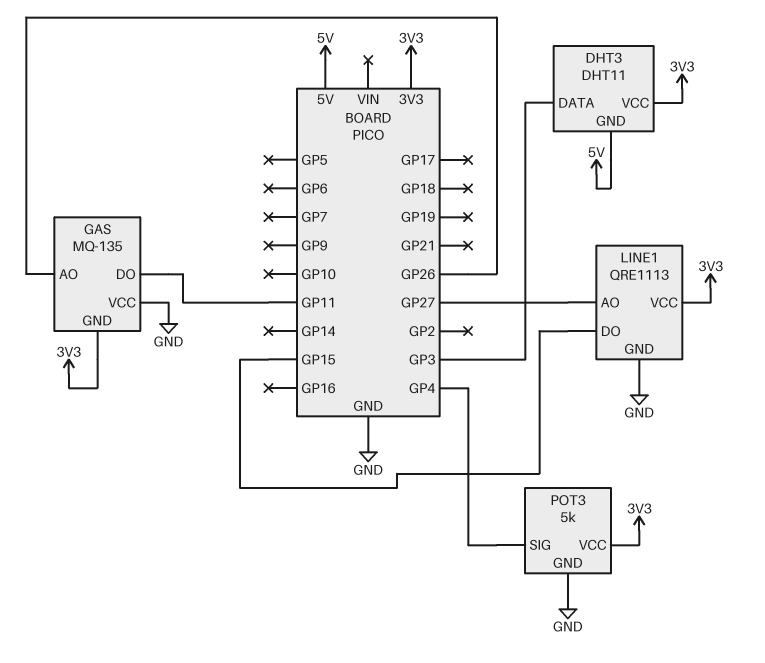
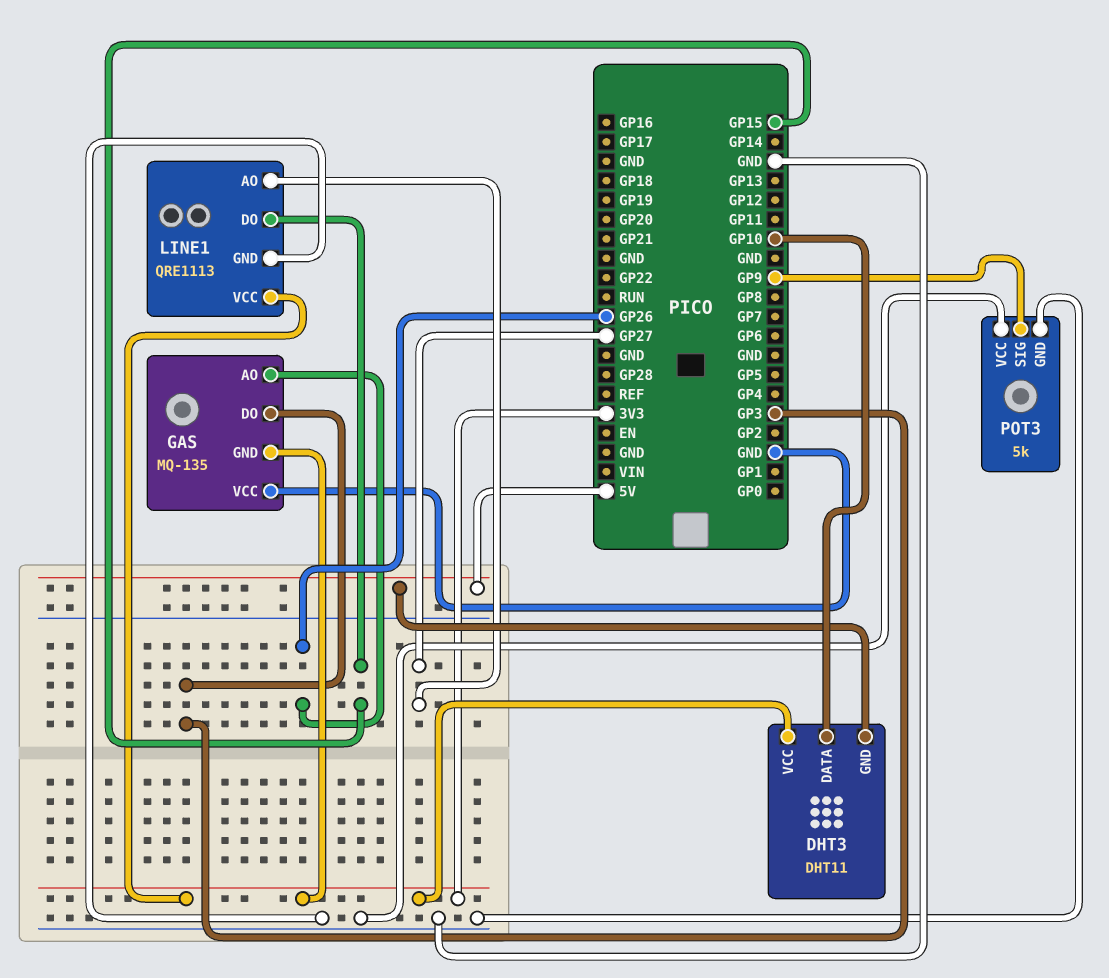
DHT3 pin DATA: GP3 -> GP10
GAS pin DO: GP11 -> GP3
POT3 pin SIG: GP4 -> GP9
POT3 pin VCC: 3V3 -> GND

